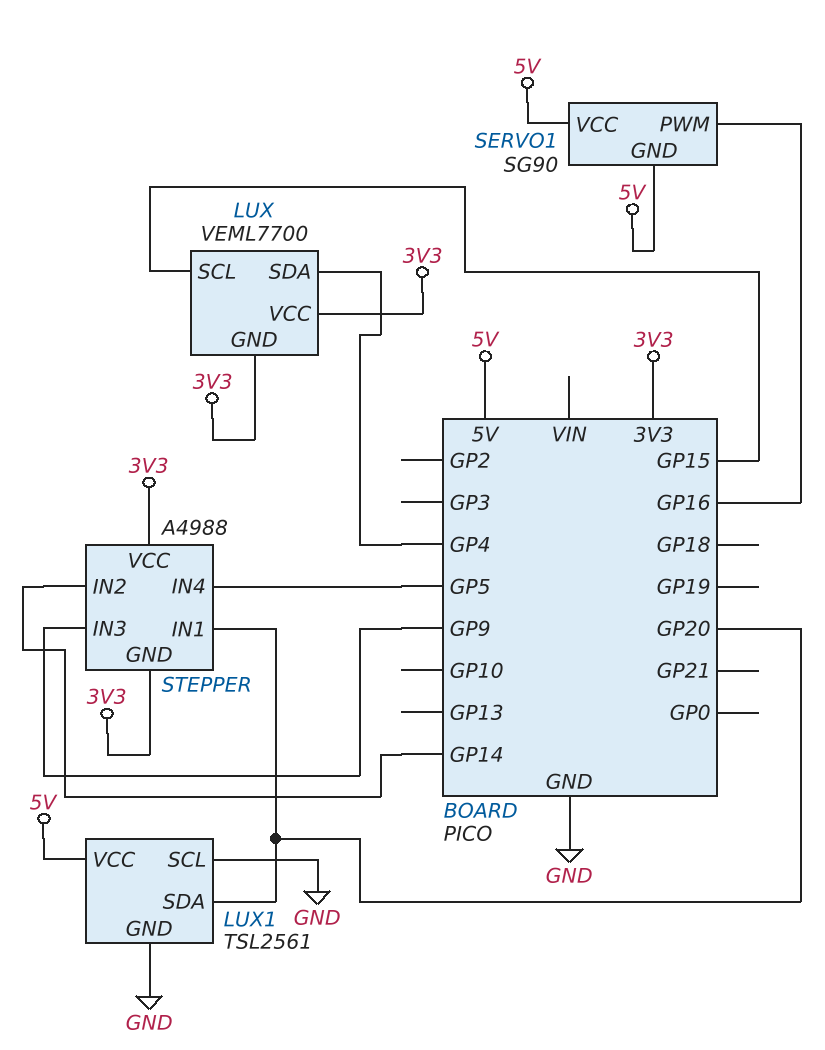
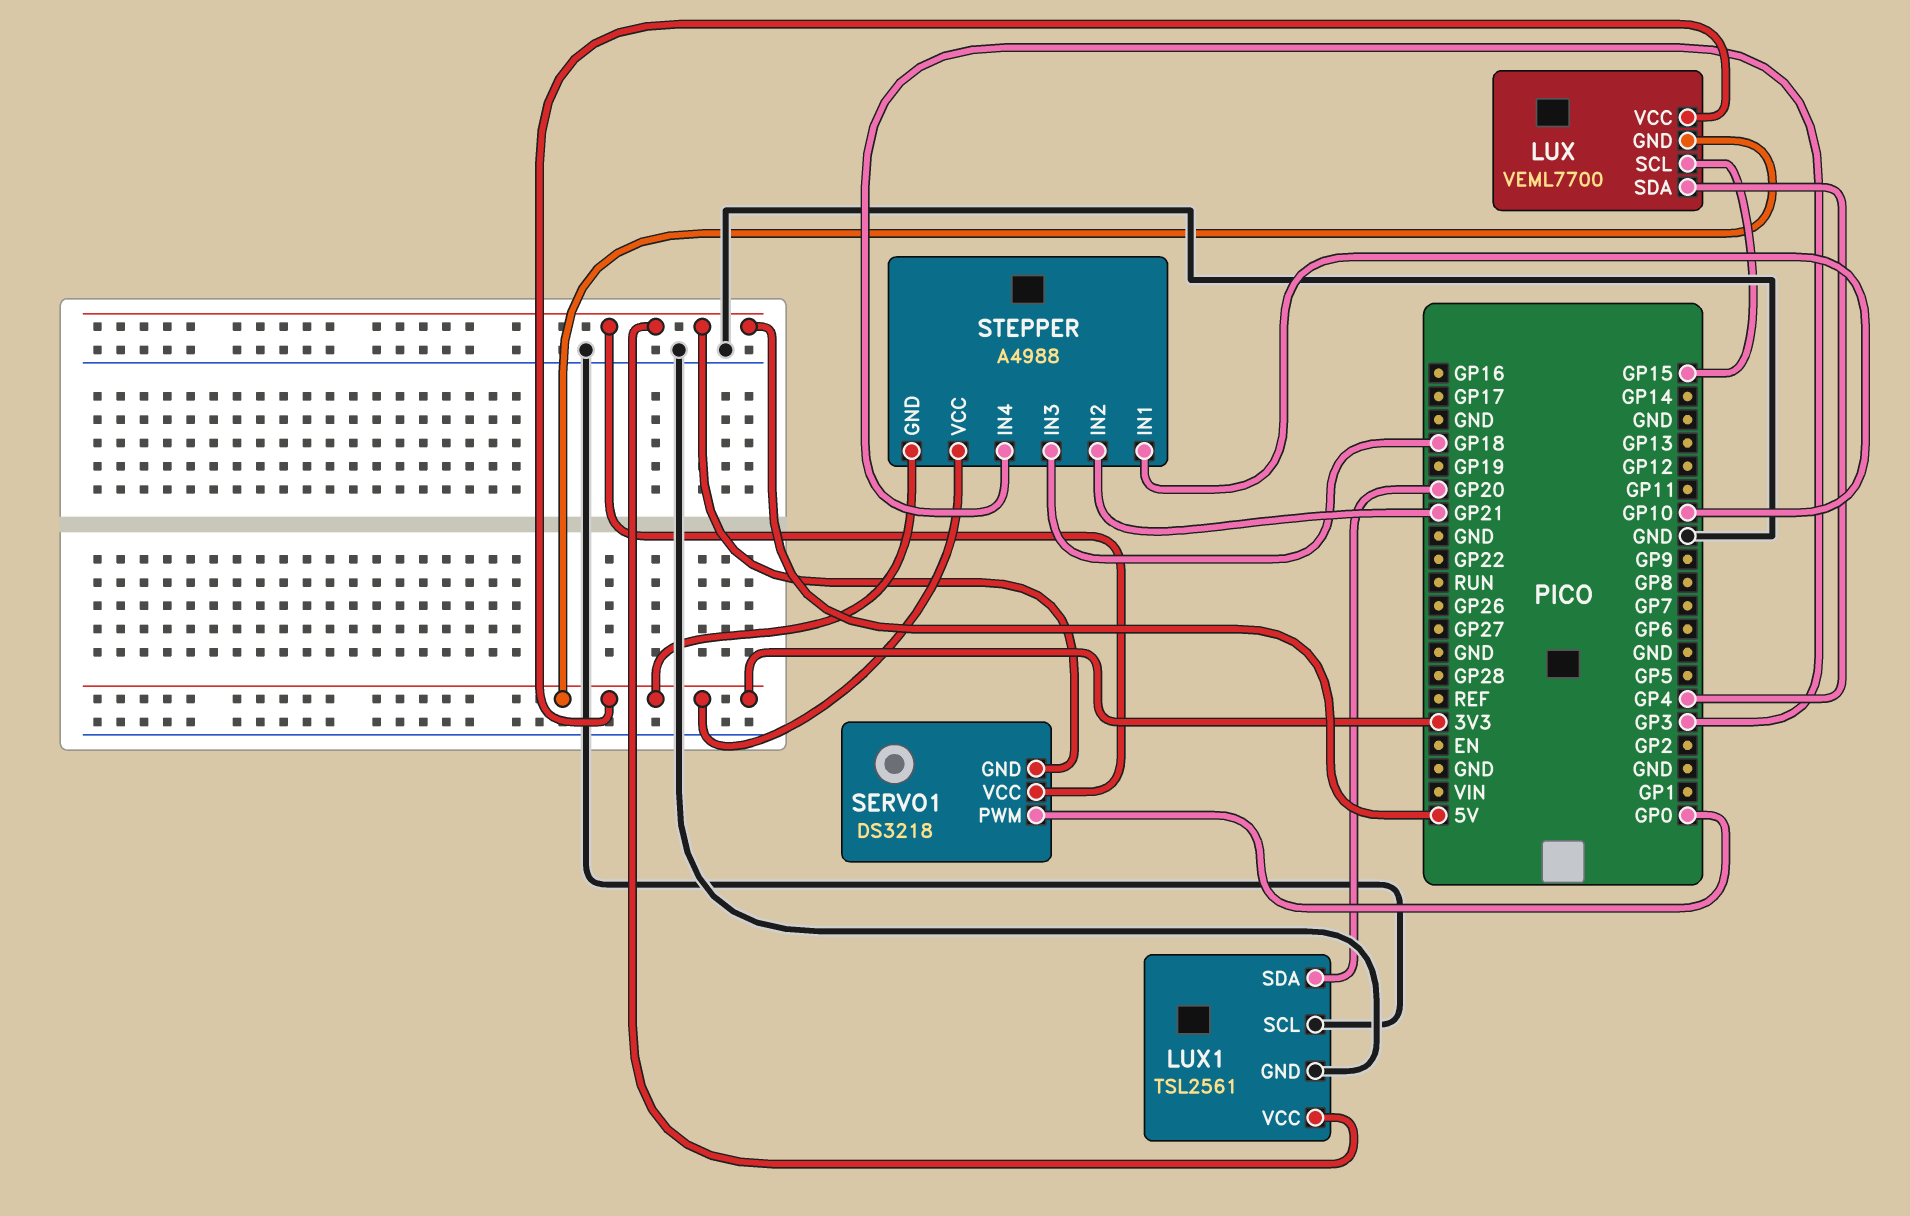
SERVO1: SG90 -> DS3218
SERVO1 pin PWM: GP16 -> GP0
STEPPER pin IN1: GP20 -> GP10
STEPPER pin IN2: GP14 -> GP21
STEPPER pin IN3: GP9 -> GP18
STEPPER pin IN4: GP5 -> GP3

